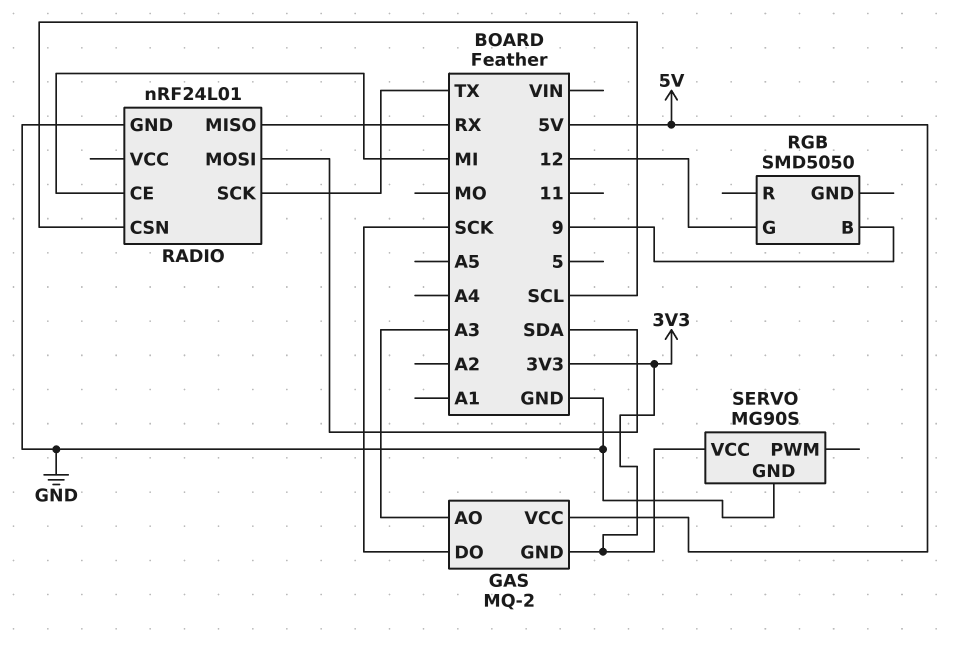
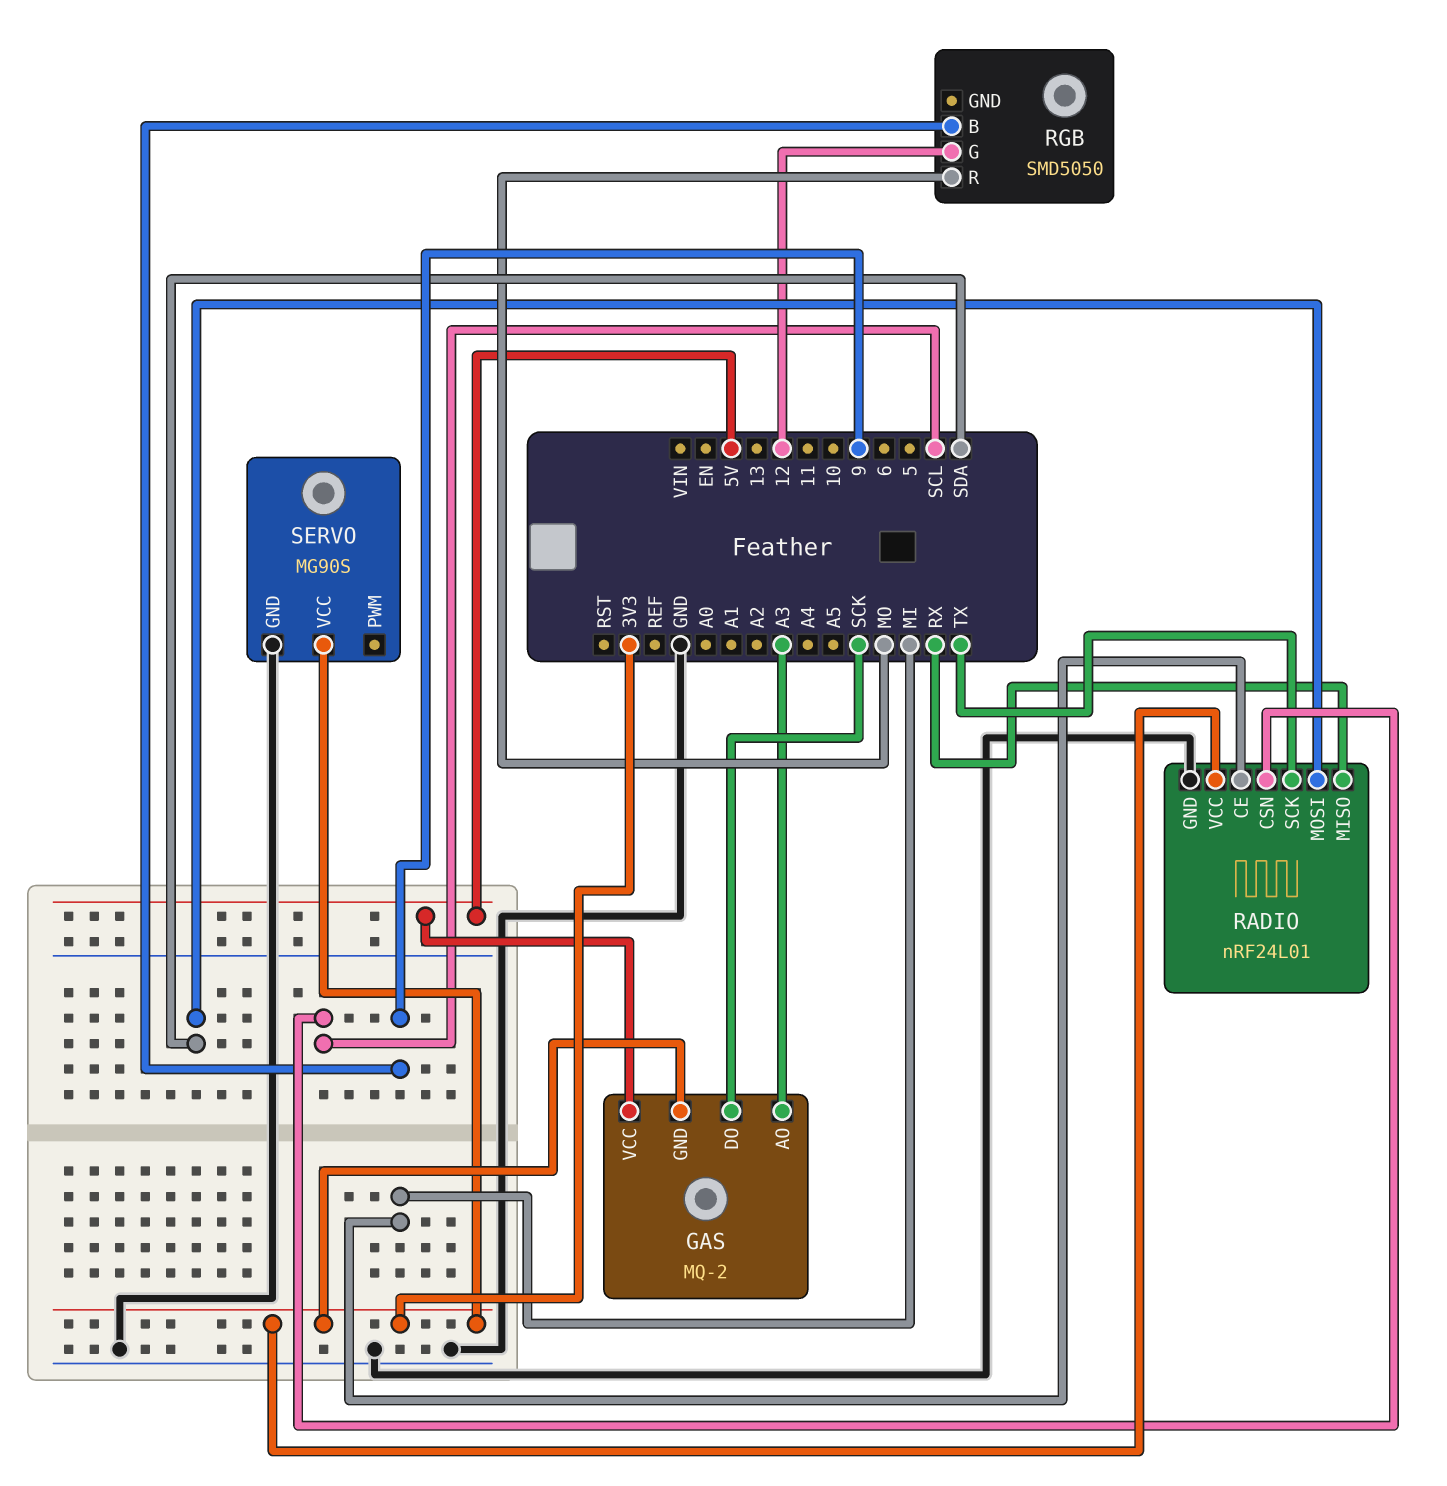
RADIO pin VCC: none -> 3V3
RGB pin R: none -> MO

